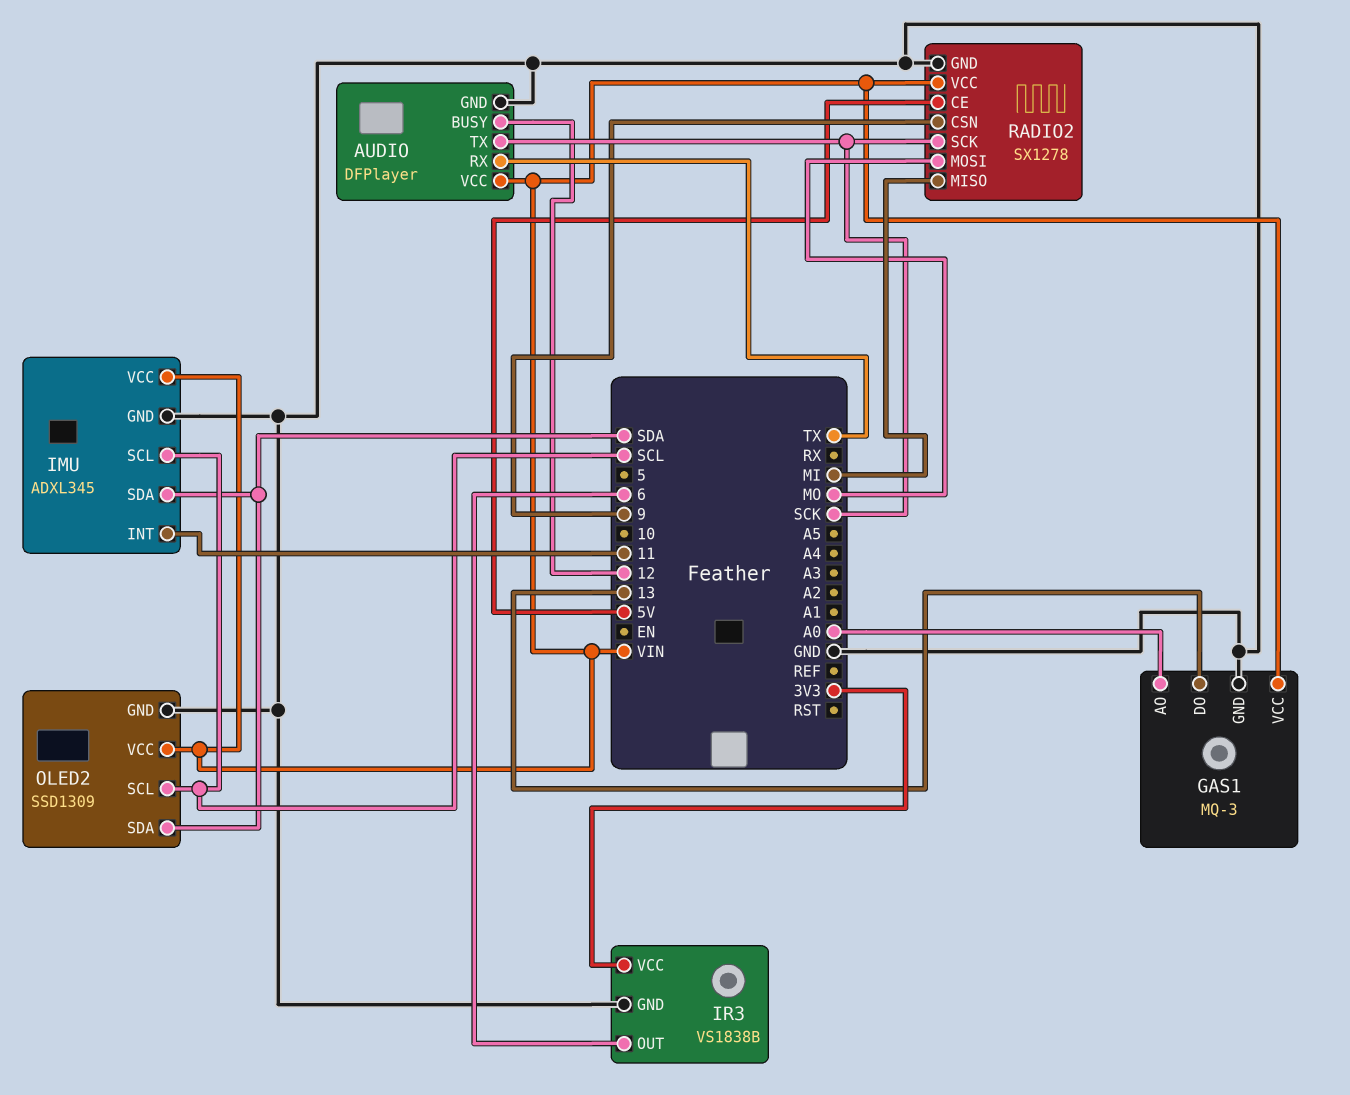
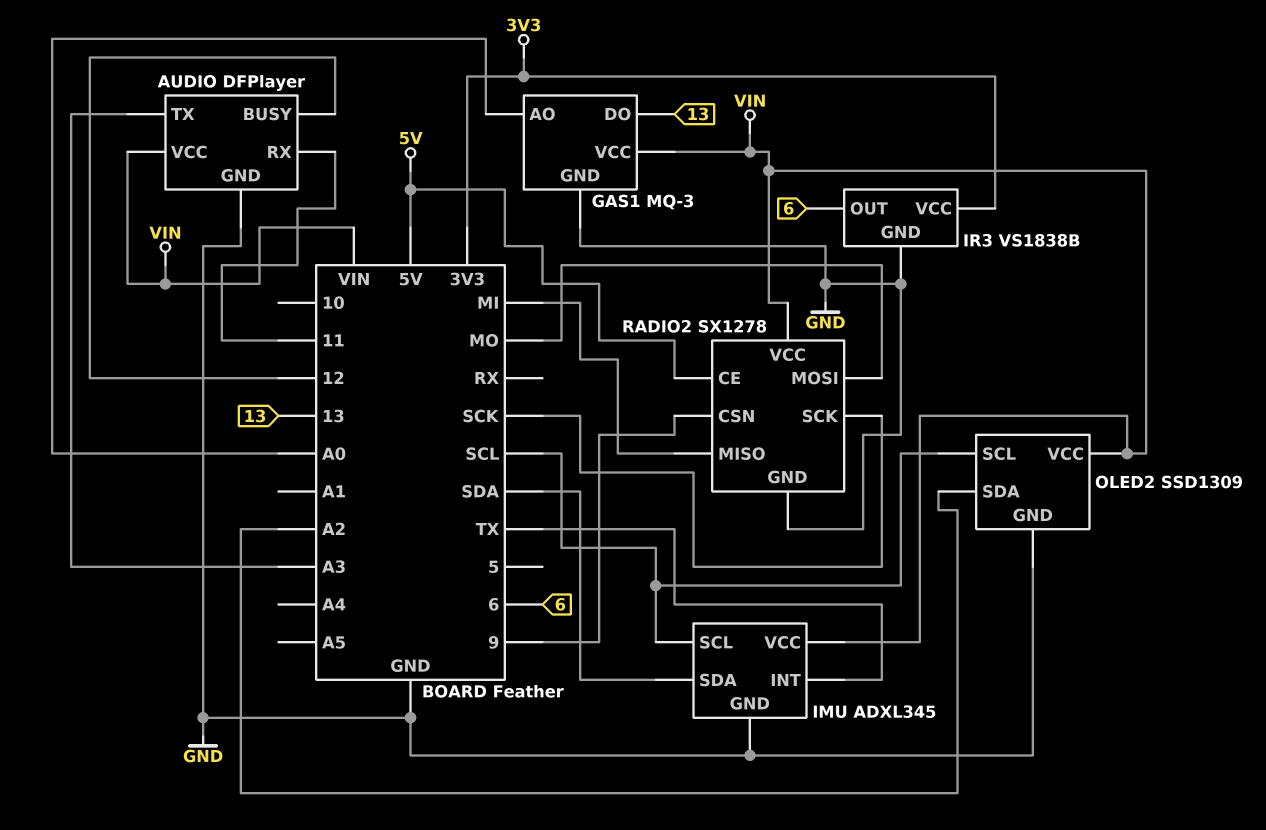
AUDIO pin RX: TX -> 11
AUDIO pin TX: SCK -> A3
IMU pin INT: 11 -> TX
OLED2 pin SDA: SDA -> A2

